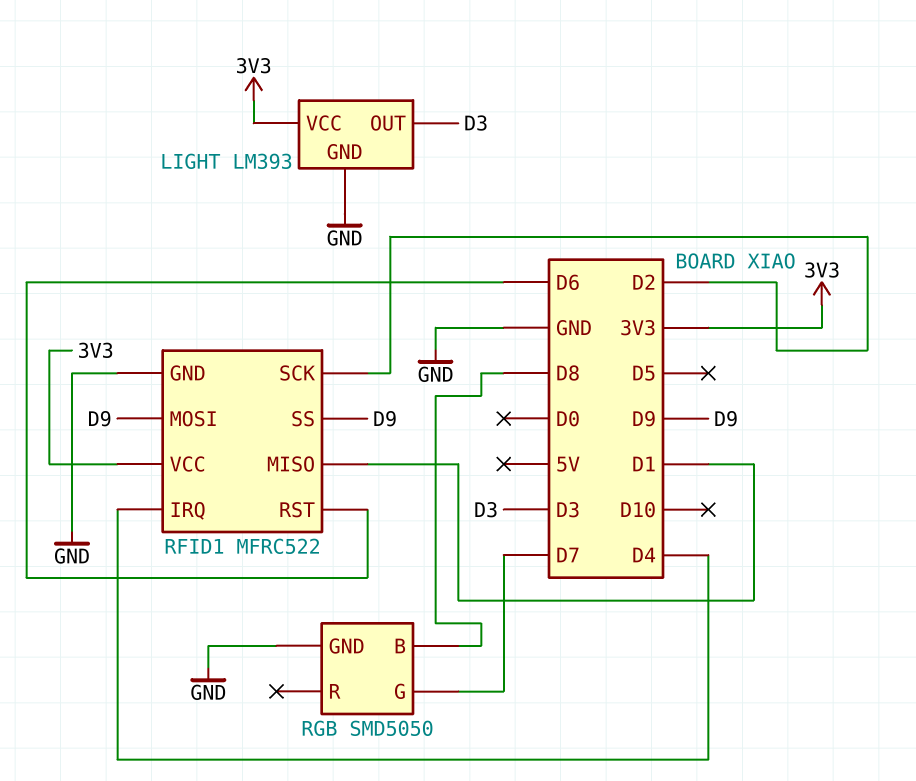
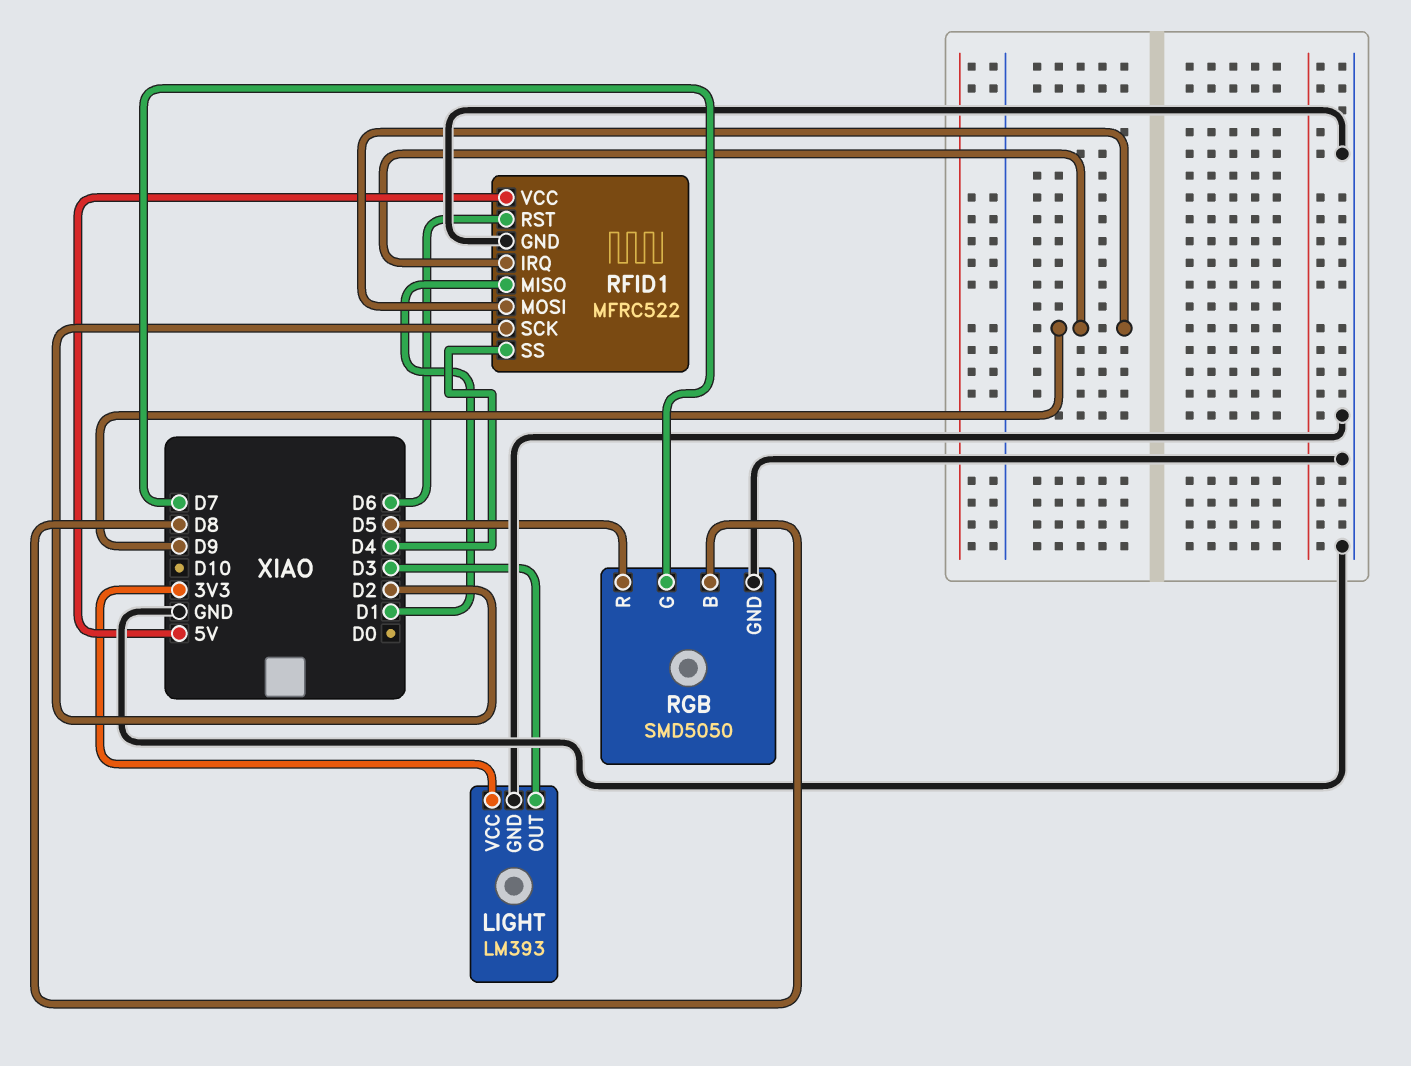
RFID1 pin IRQ: D4 -> D9
RFID1 pin SS: D9 -> D4
RFID1 pin VCC: 3V3 -> 5V
RGB pin R: none -> D5

